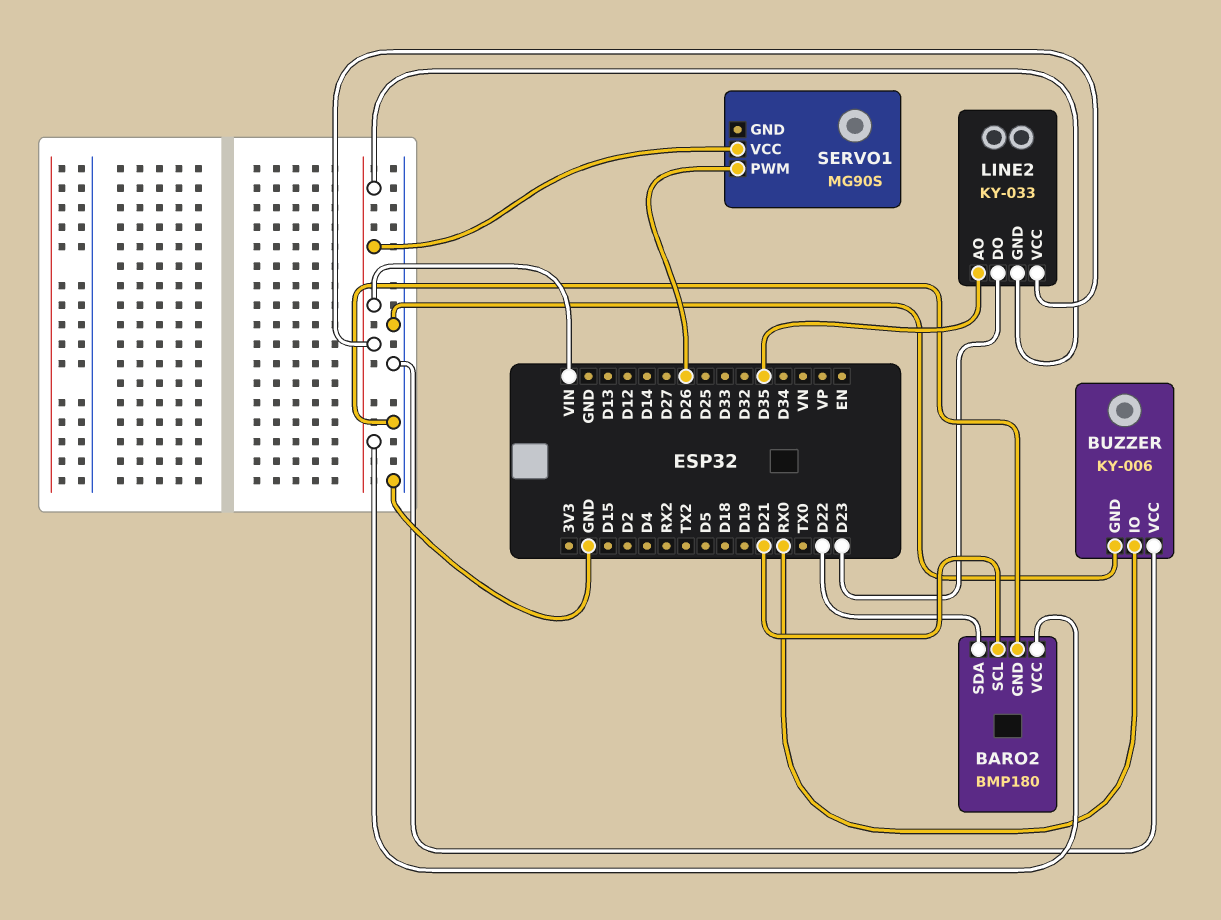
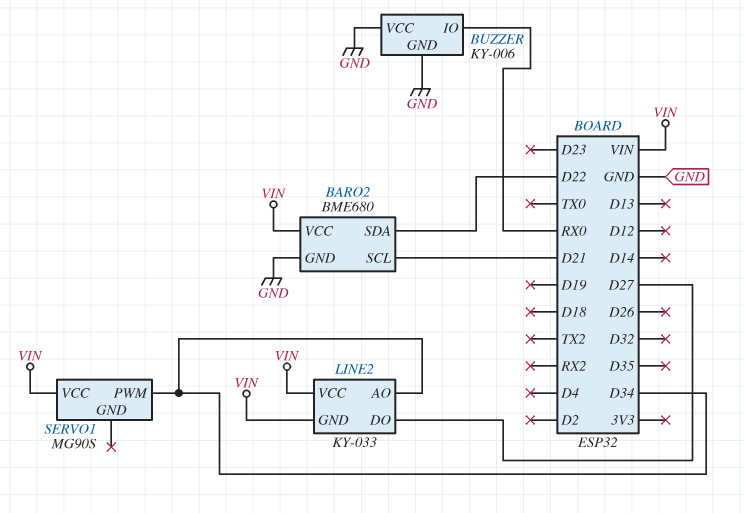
BARO2: BMP180 -> BME680
LINE2 pin AO: D35 -> D34
LINE2 pin DO: D23 -> D27
SERVO1 pin PWM: D26 -> D34

